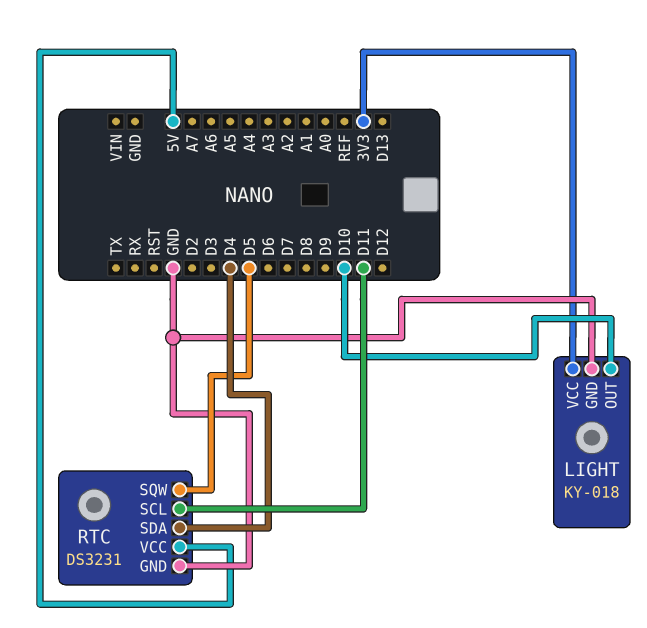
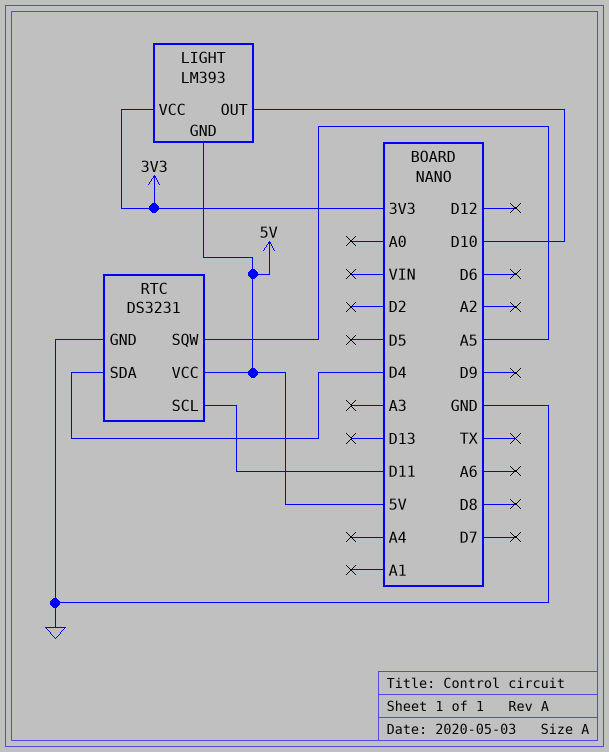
LIGHT: KY-018 -> LM393
LIGHT pin GND: GND -> 5V
RTC pin SQW: D5 -> A5

